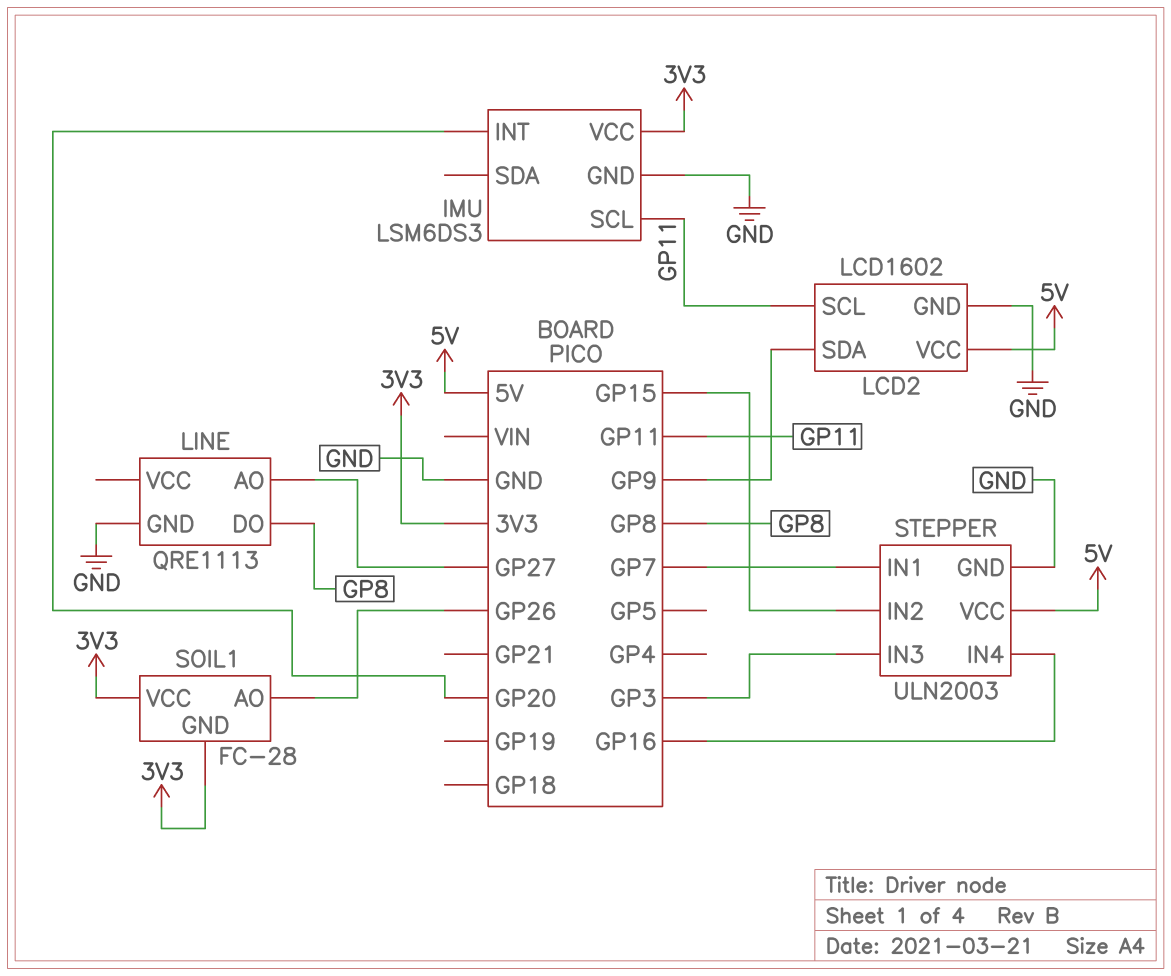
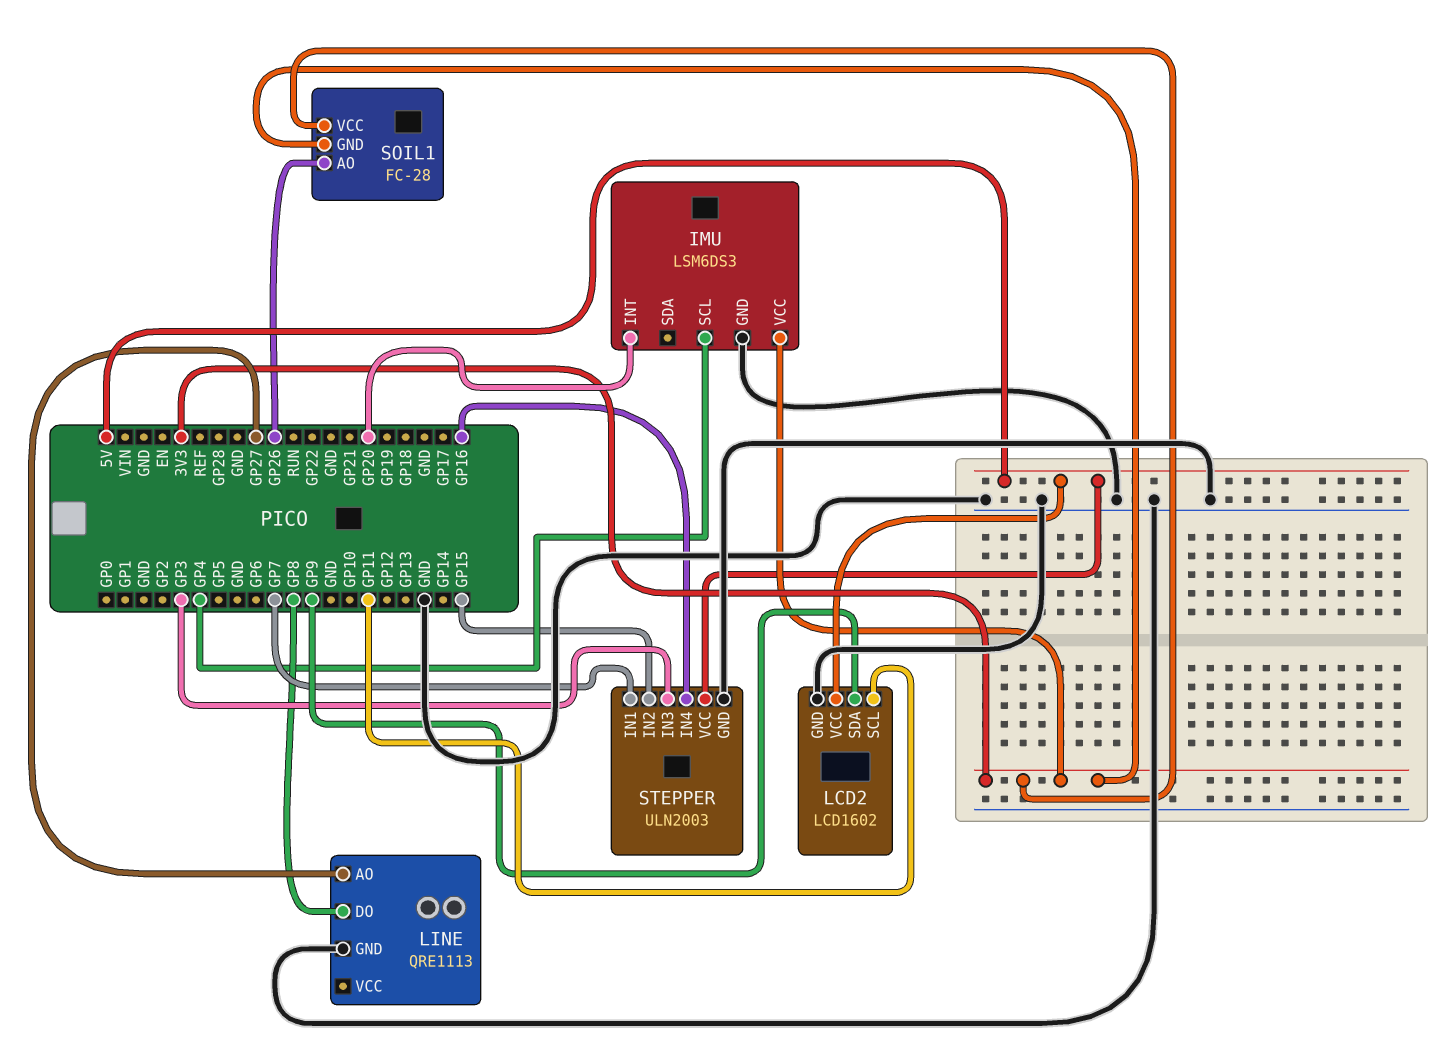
IMU pin SCL: GP11 -> GP4

